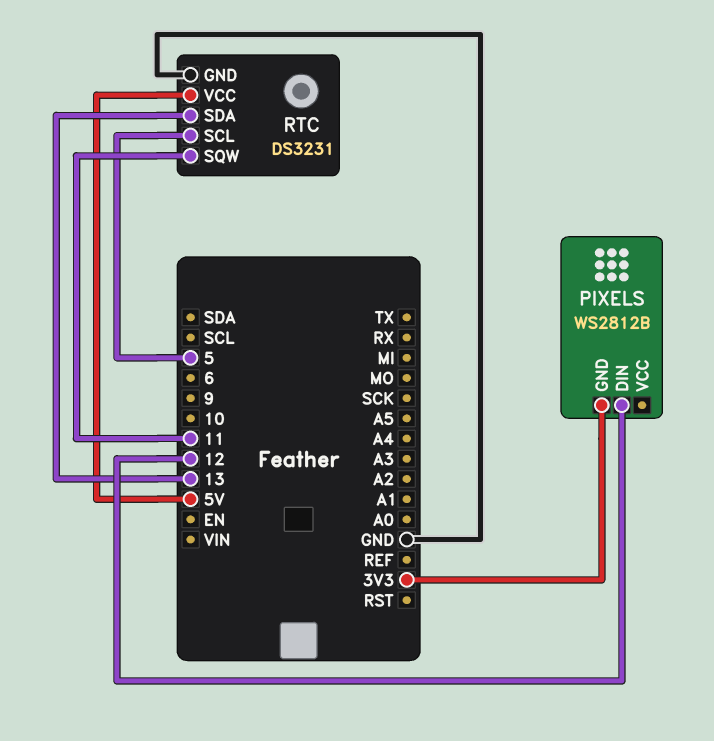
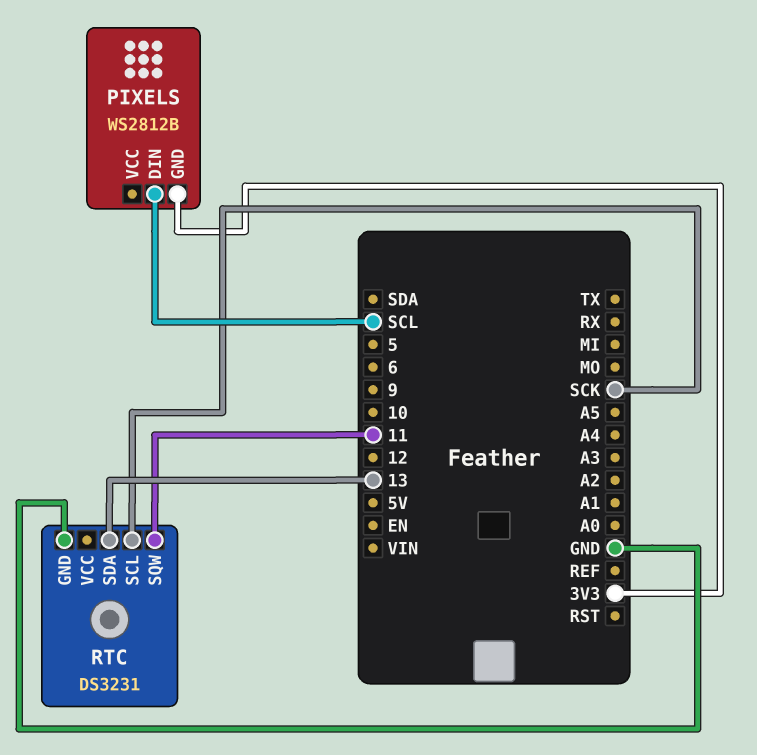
PIXELS pin DIN: 12 -> SCL
RTC pin SCL: 5 -> SCK
RTC pin VCC: 5V -> none

